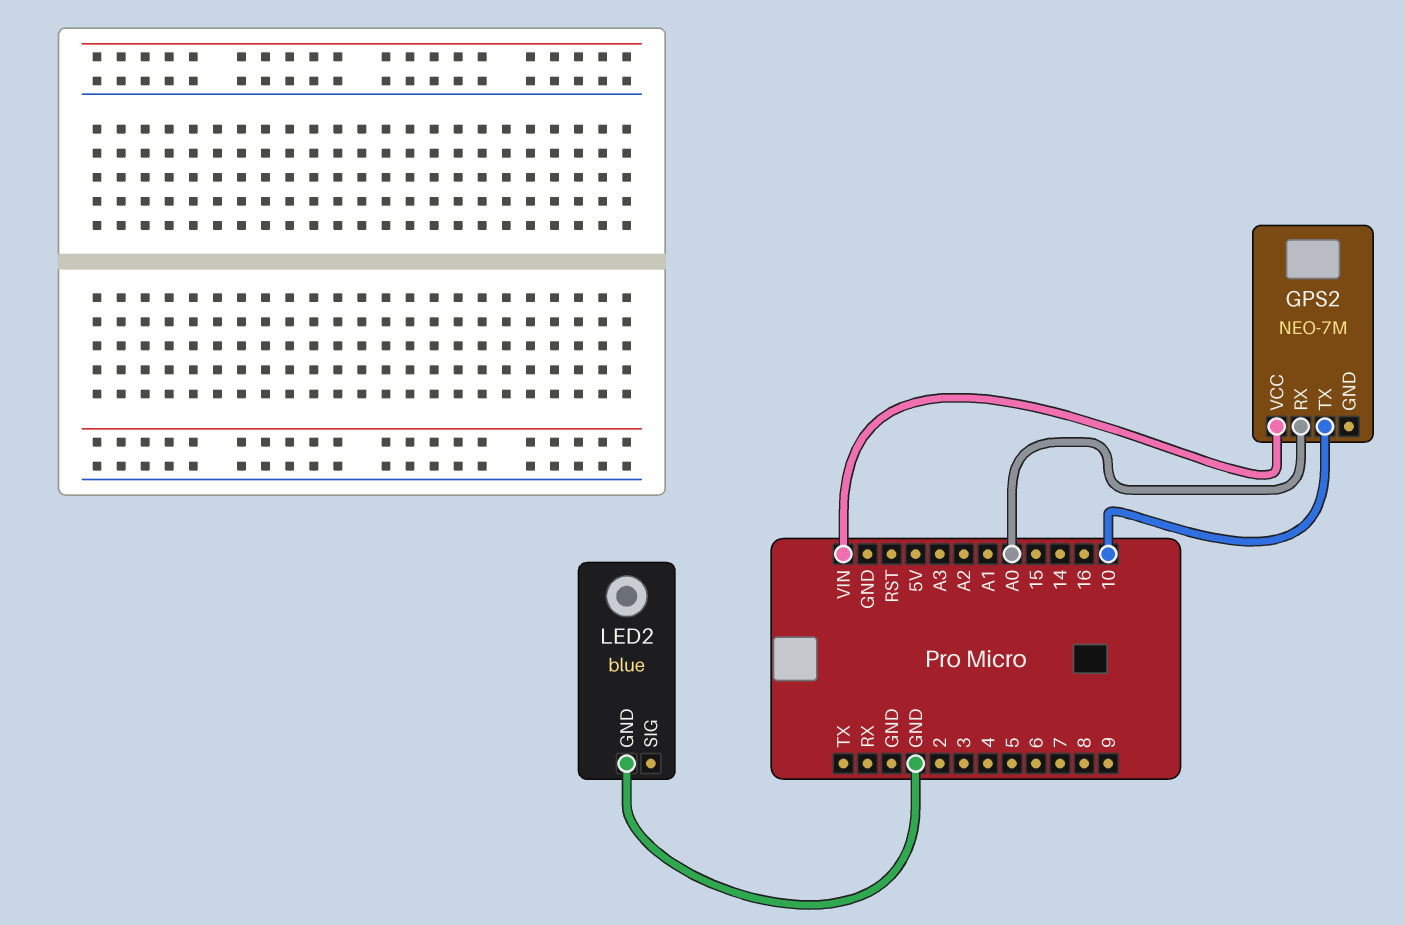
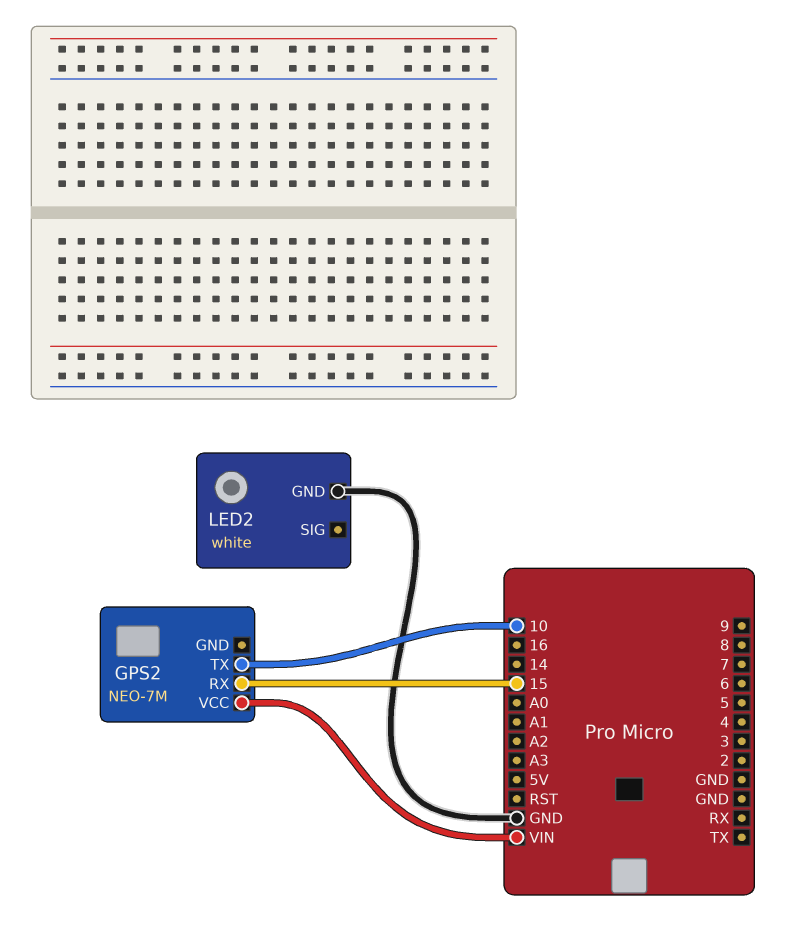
GPS2 pin RX: A0 -> 15
LED2: blue -> white

